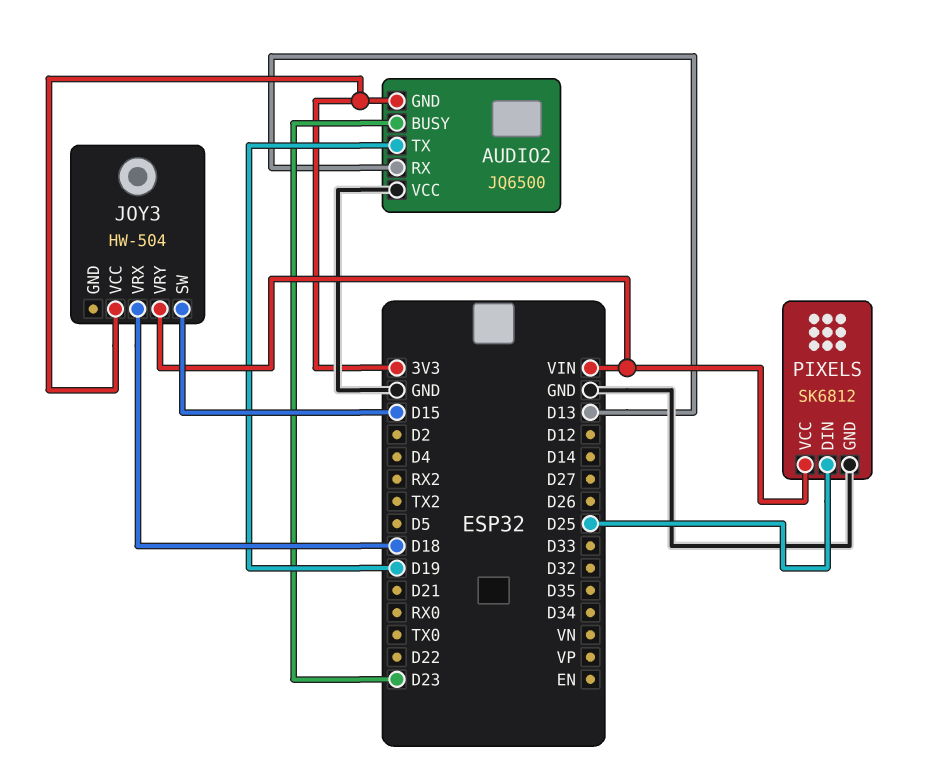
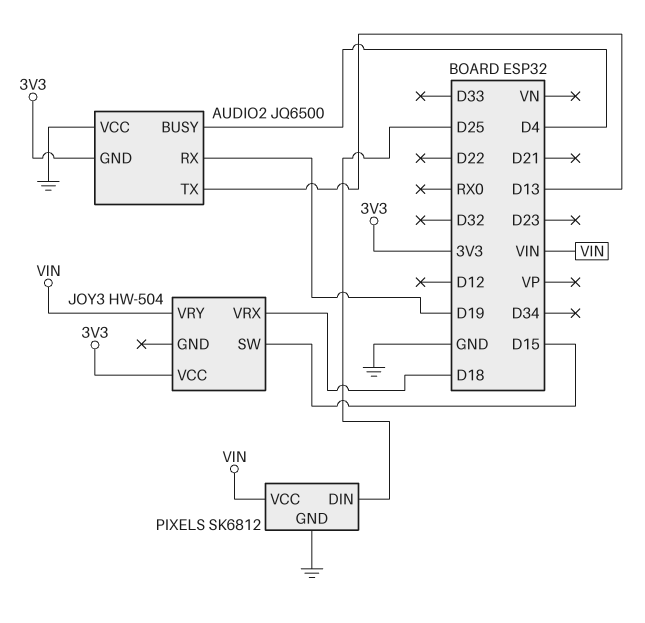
AUDIO2 pin BUSY: D23 -> D4
AUDIO2 pin RX: D13 -> D19
AUDIO2 pin TX: D19 -> D13

